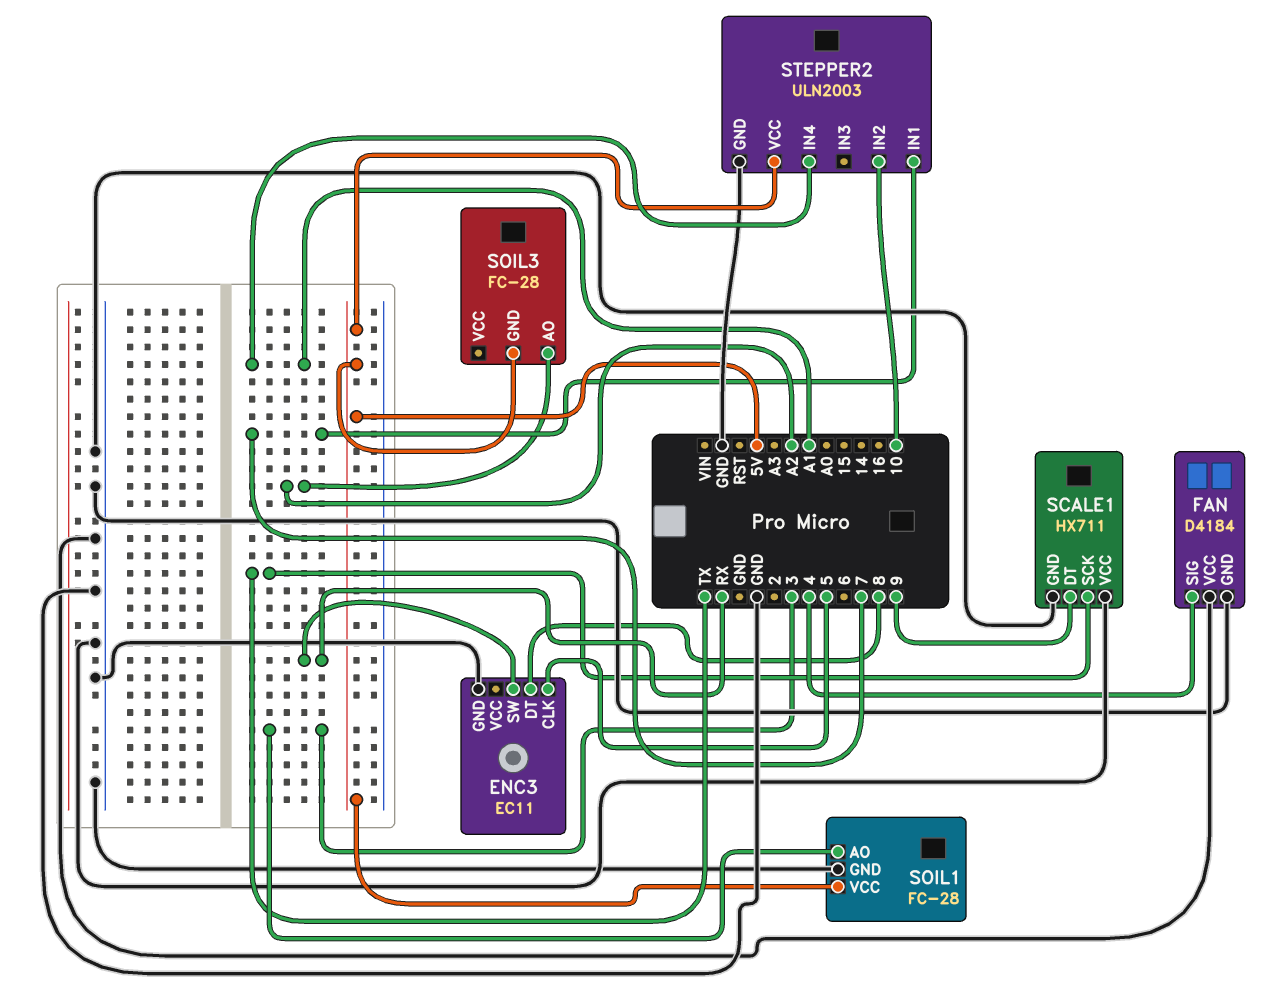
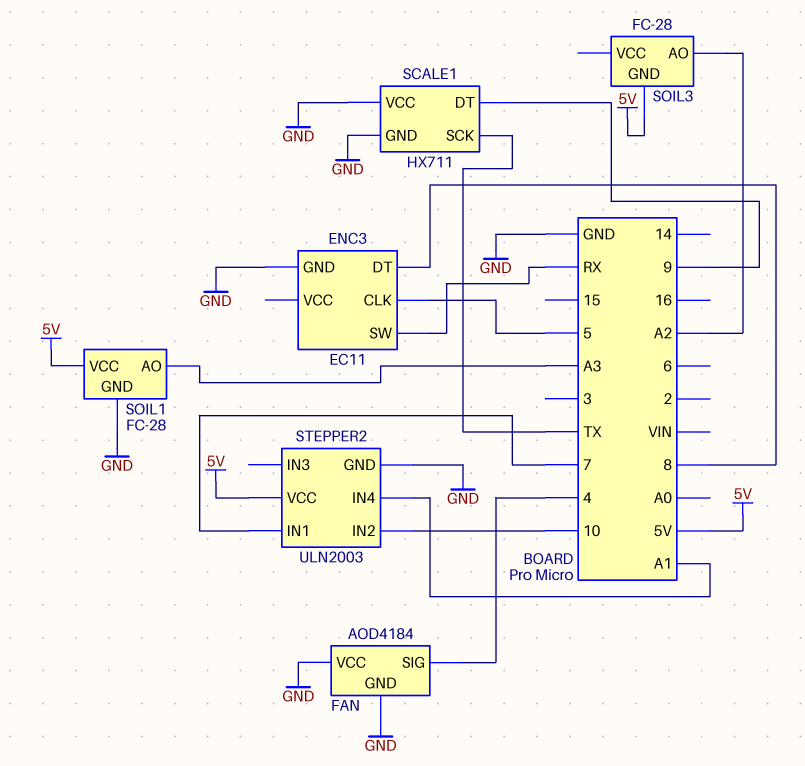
FAN: D4184 -> AOD4184
SOIL1 pin AO: 3 -> A3

